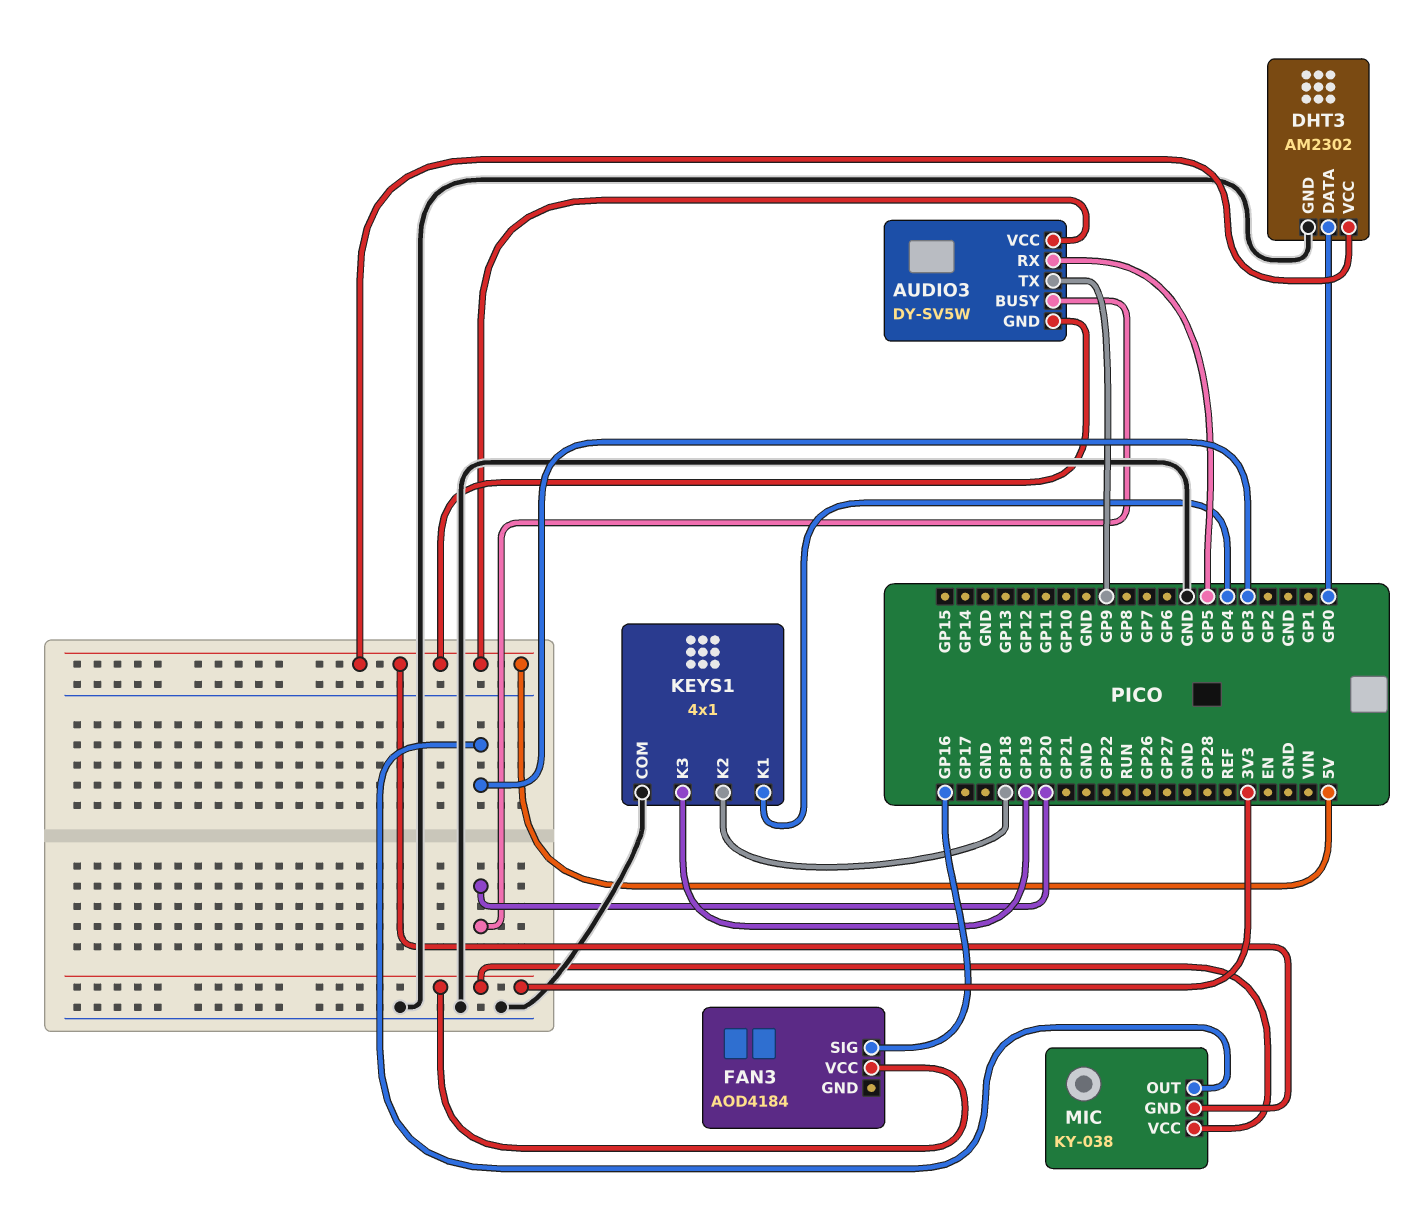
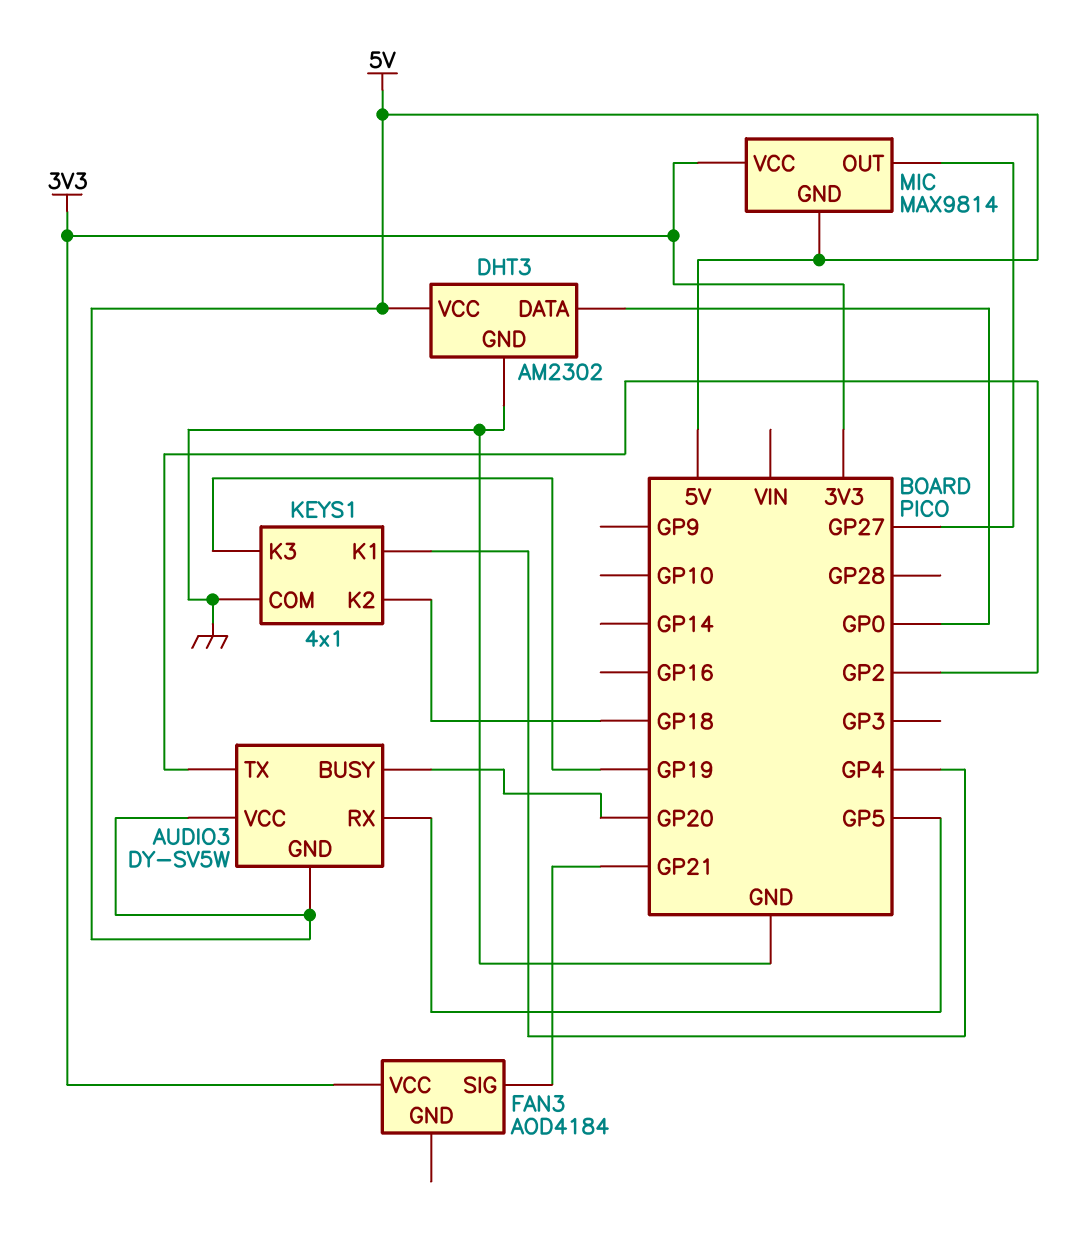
AUDIO3 pin TX: GP9 -> GP2
FAN3 pin SIG: GP16 -> GP21
MIC: KY-038 -> MAX9814
MIC pin OUT: GP3 -> GP27

